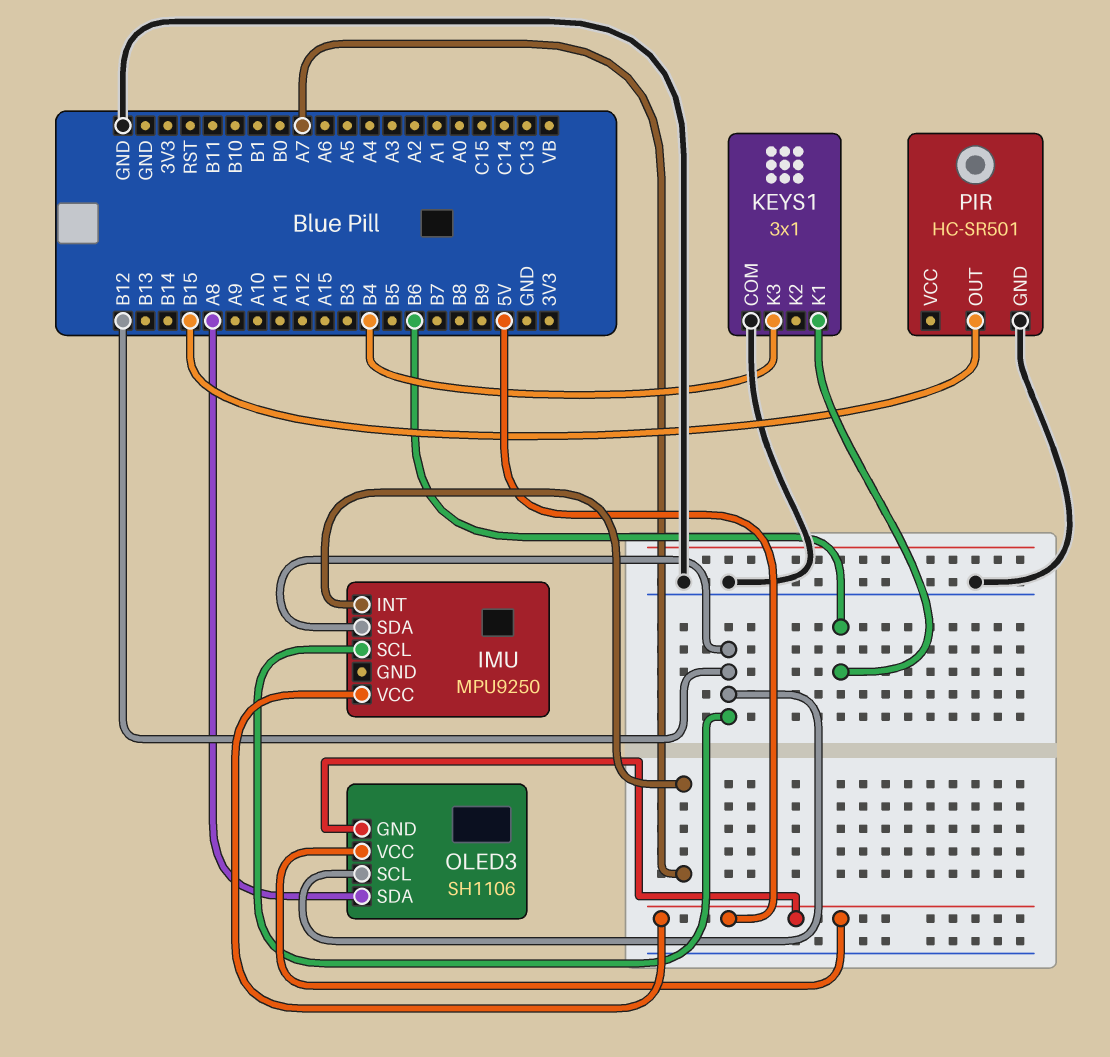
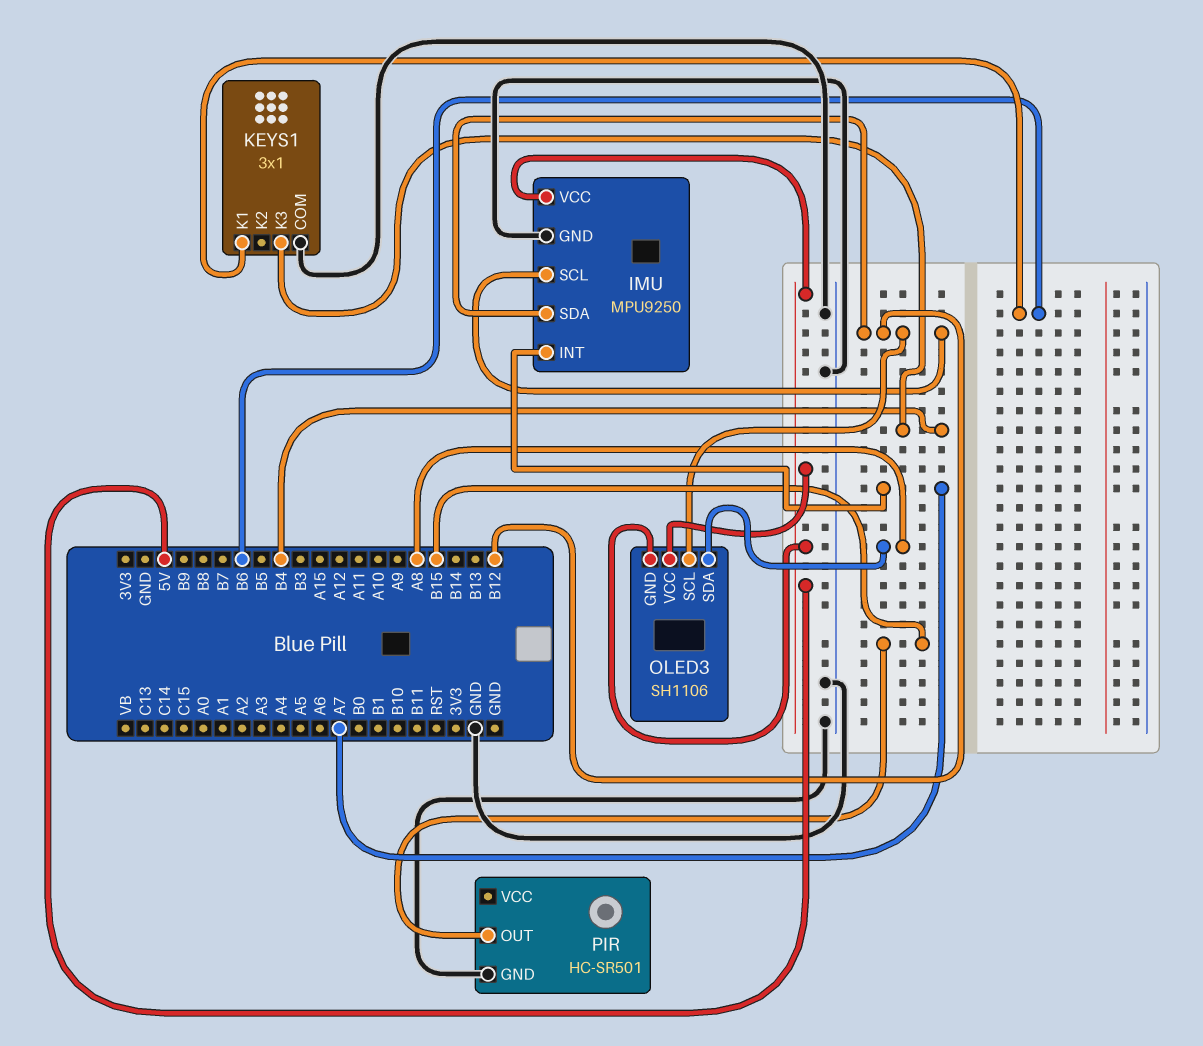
IMU pin GND: none -> GND

